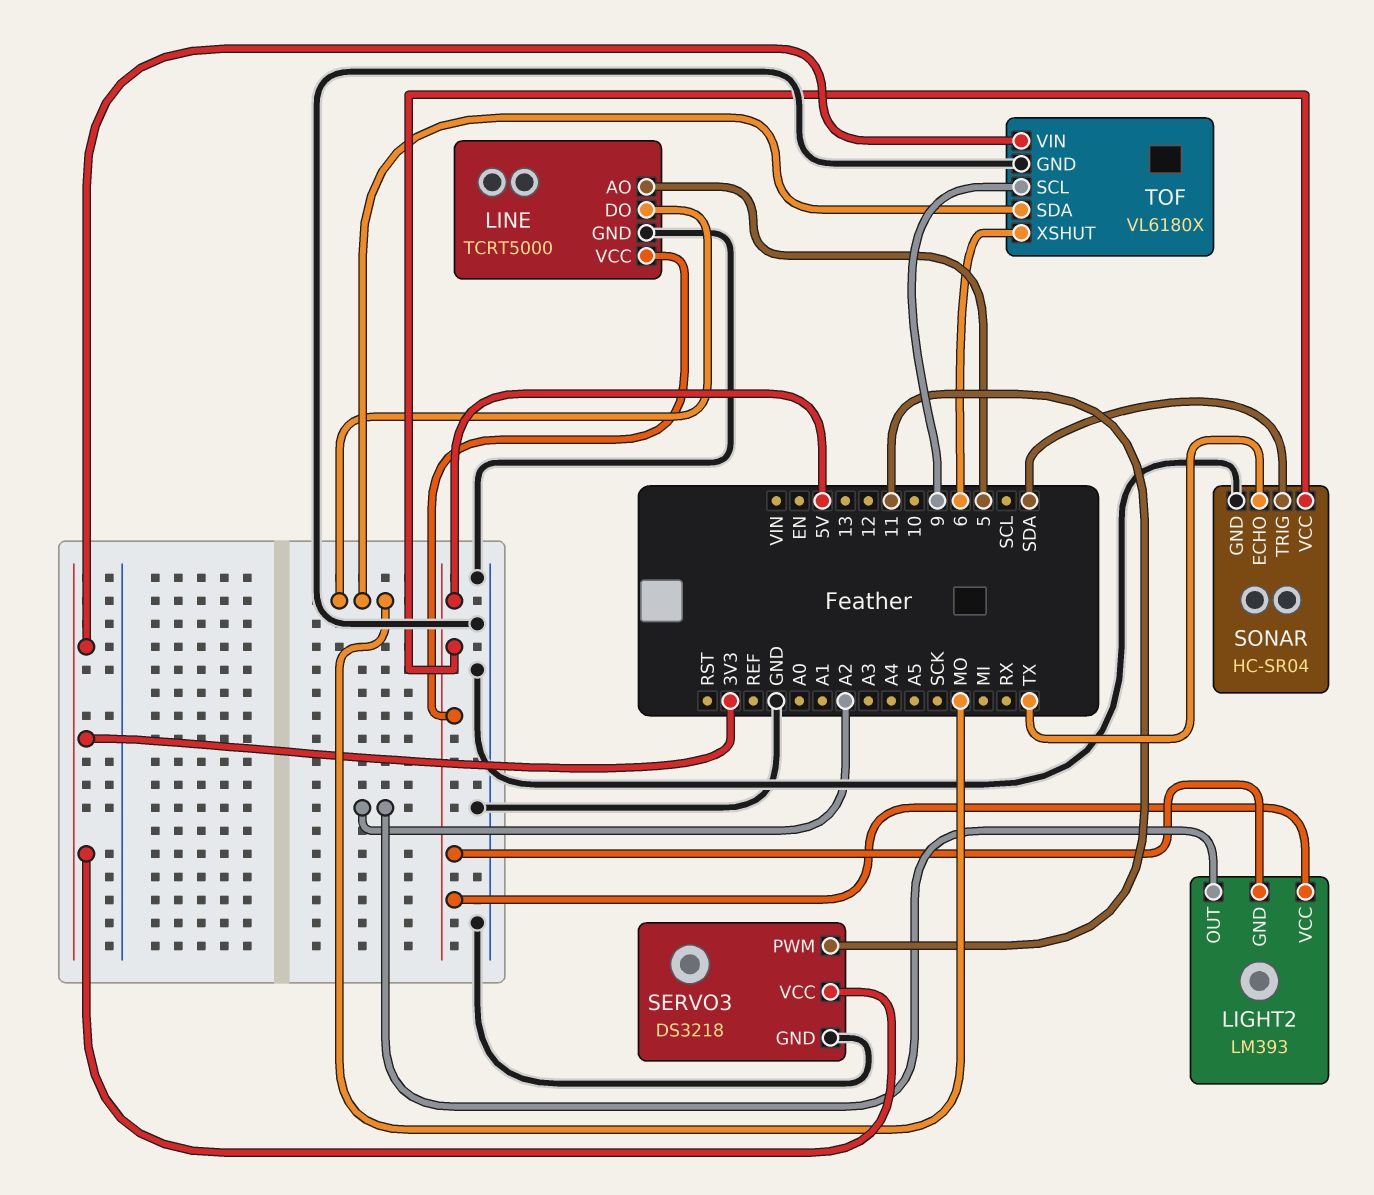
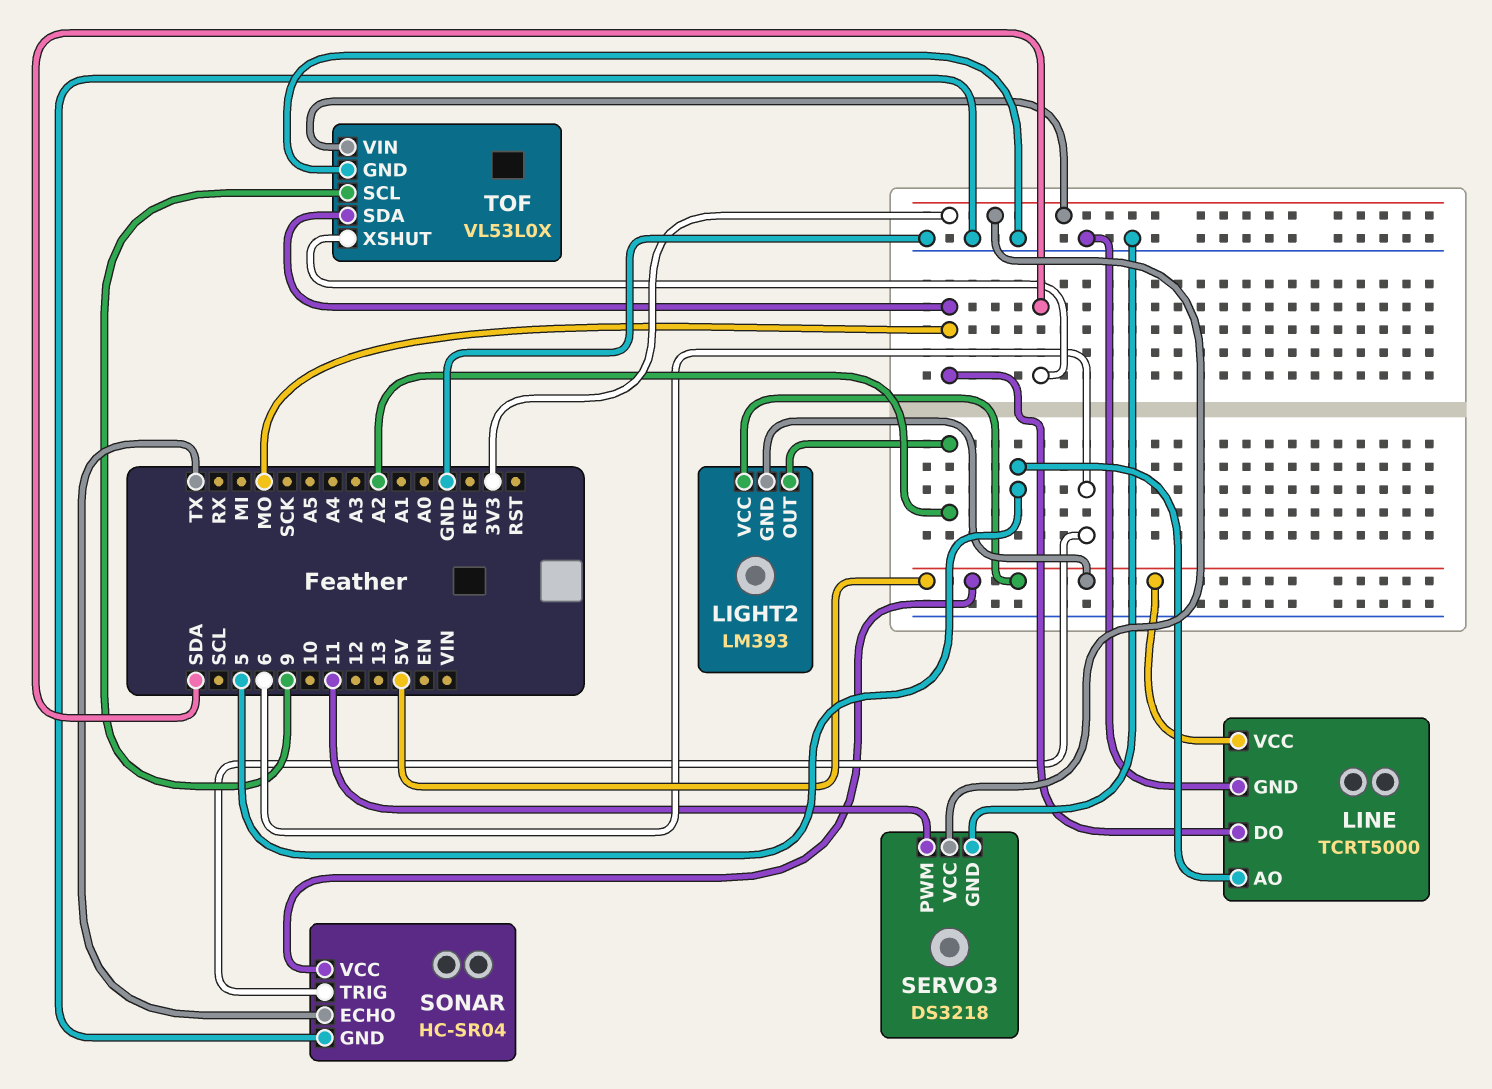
SONAR pin TRIG: SDA -> 6
TOF: VL6180X -> VL53L0X
TOF pin XSHUT: 6 -> SDA

